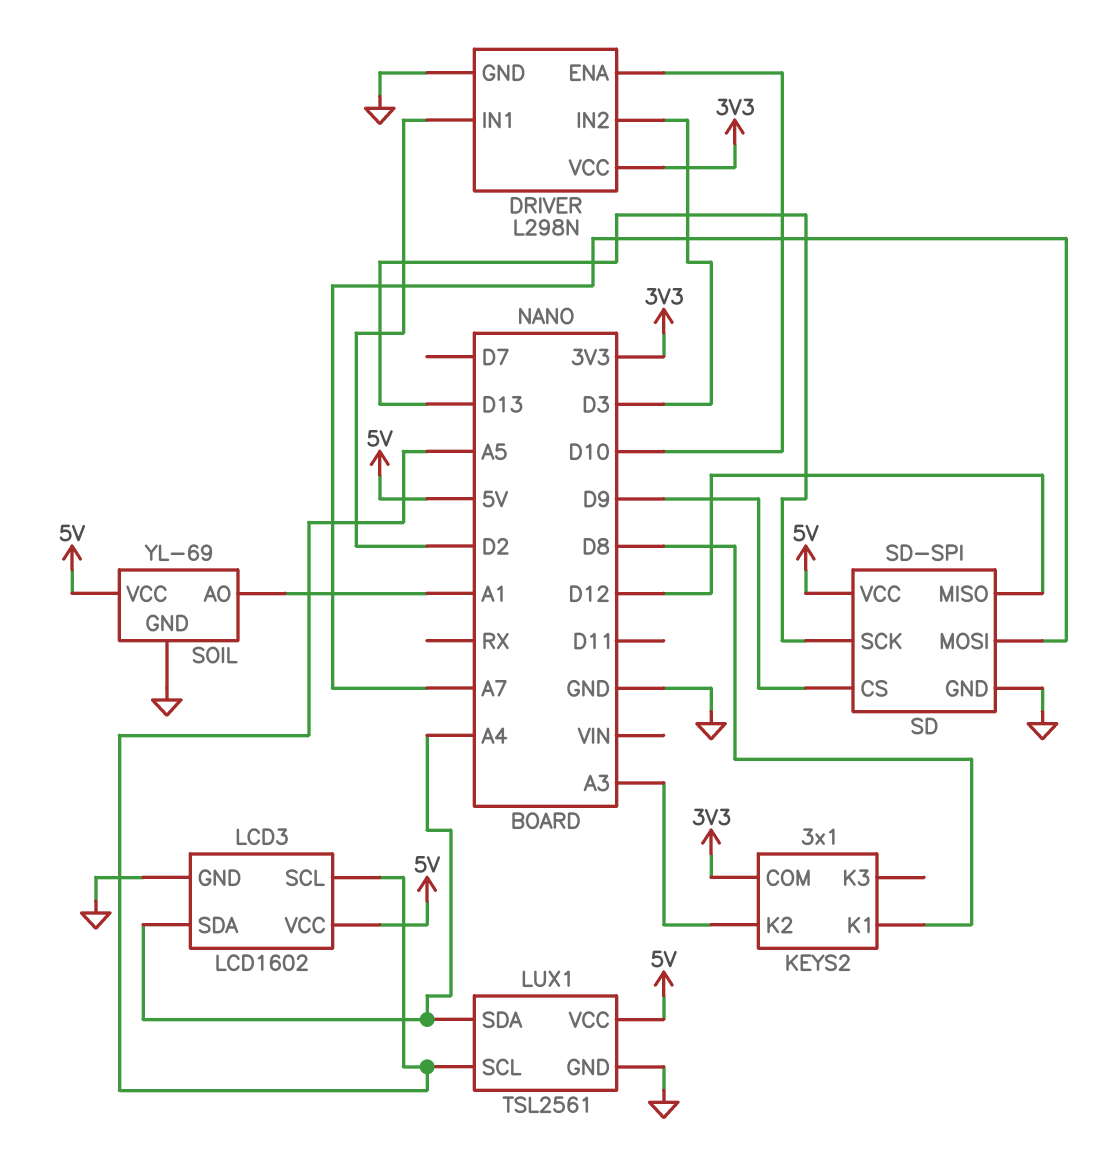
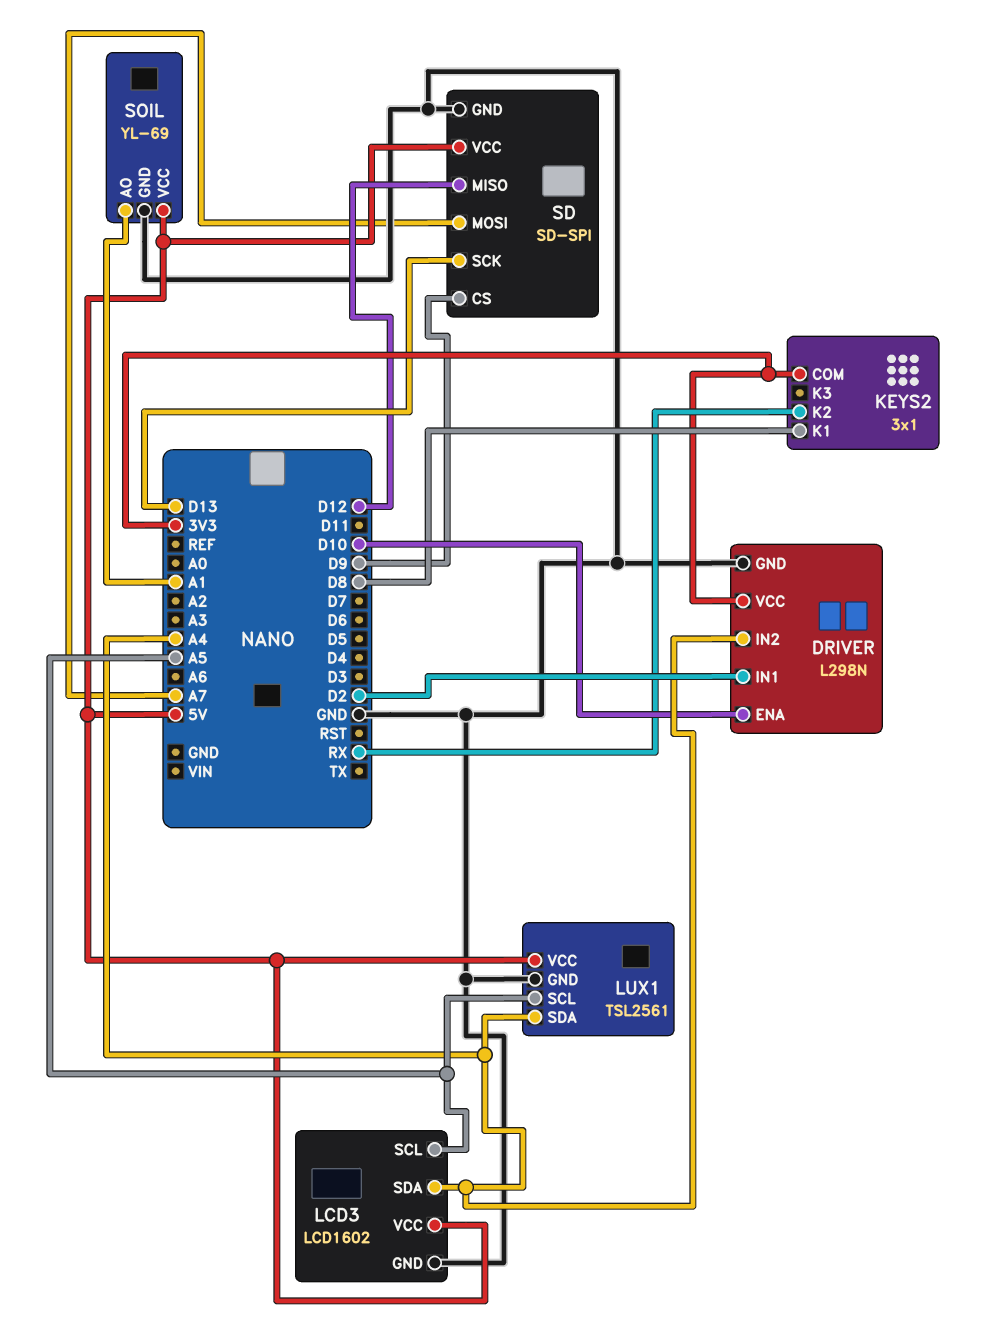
DRIVER pin IN2: D3 -> A4
KEYS2 pin K2: A3 -> RX

